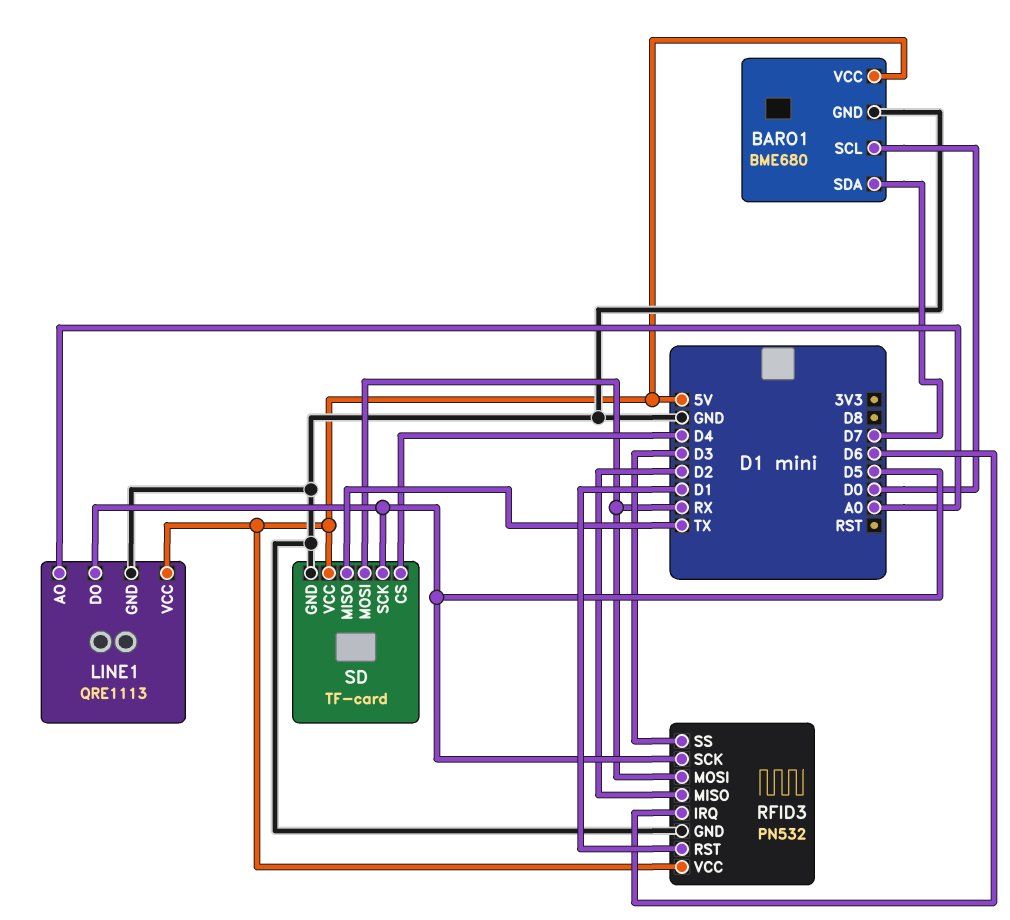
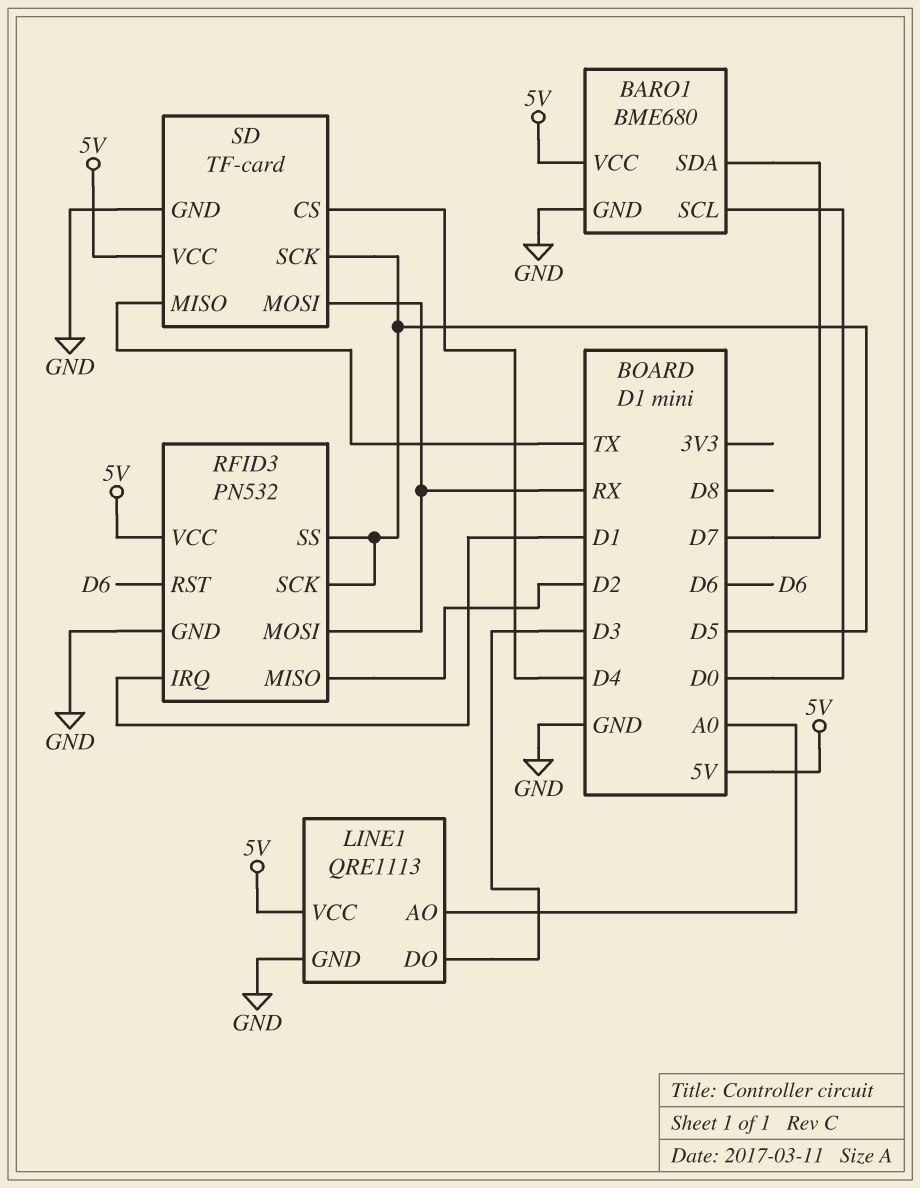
LINE1 pin DO: D5 -> D3
RFID3 pin IRQ: D6 -> D1
RFID3 pin RST: D1 -> D6
RFID3 pin SS: D3 -> D5

